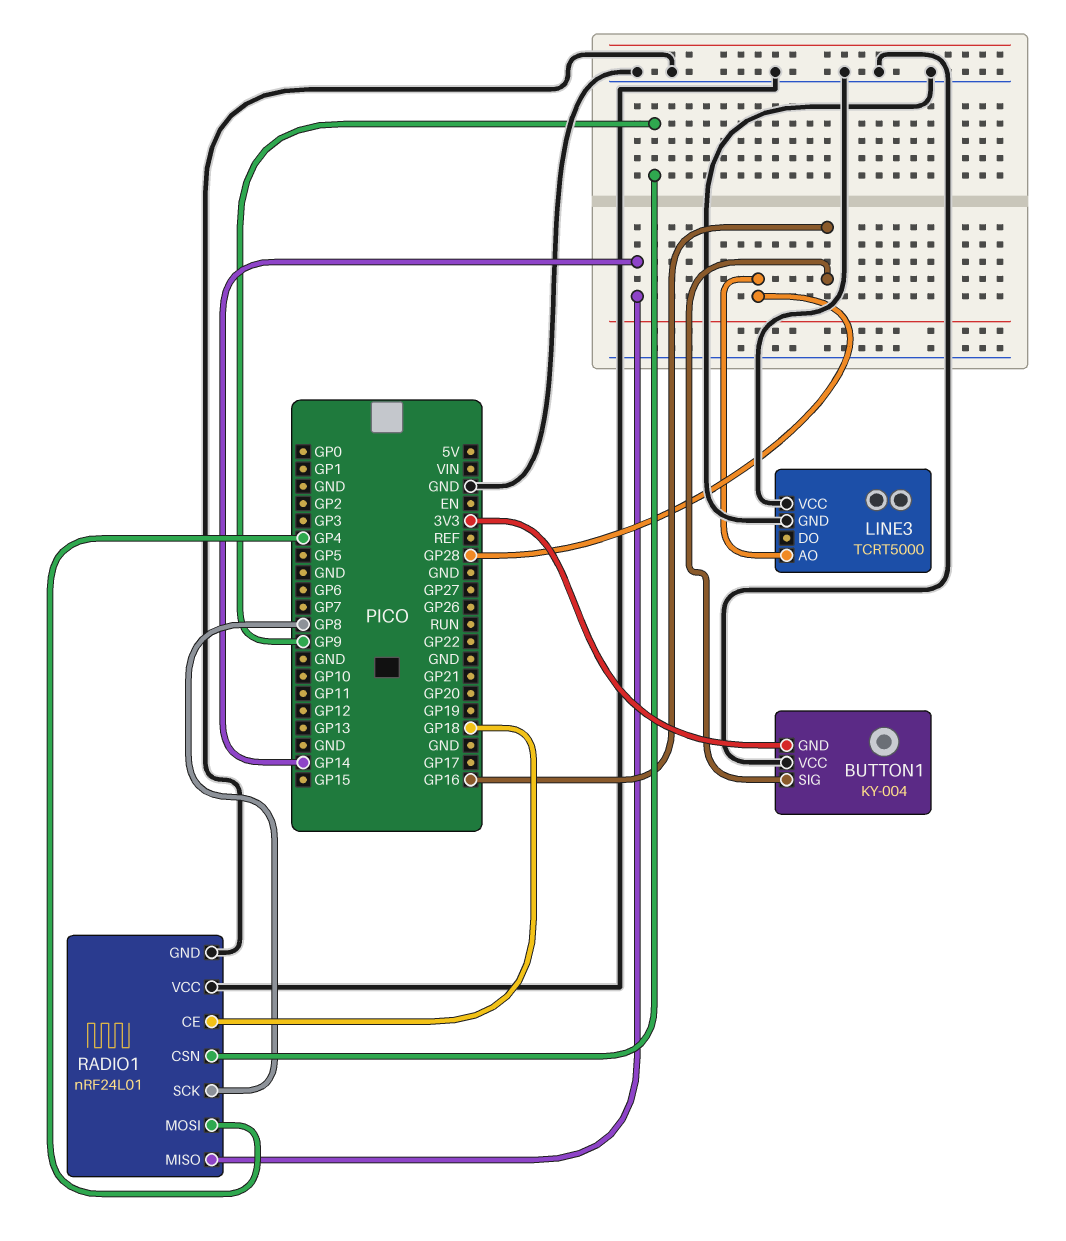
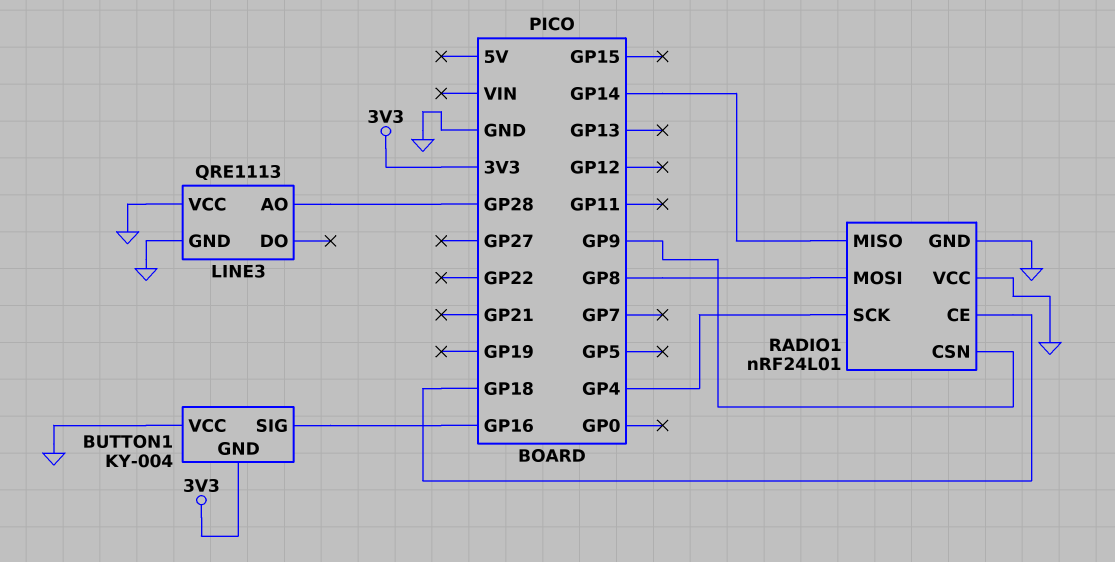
LINE3: TCRT5000 -> QRE1113
RADIO1 pin MOSI: GP4 -> GP8
RADIO1 pin SCK: GP8 -> GP4

